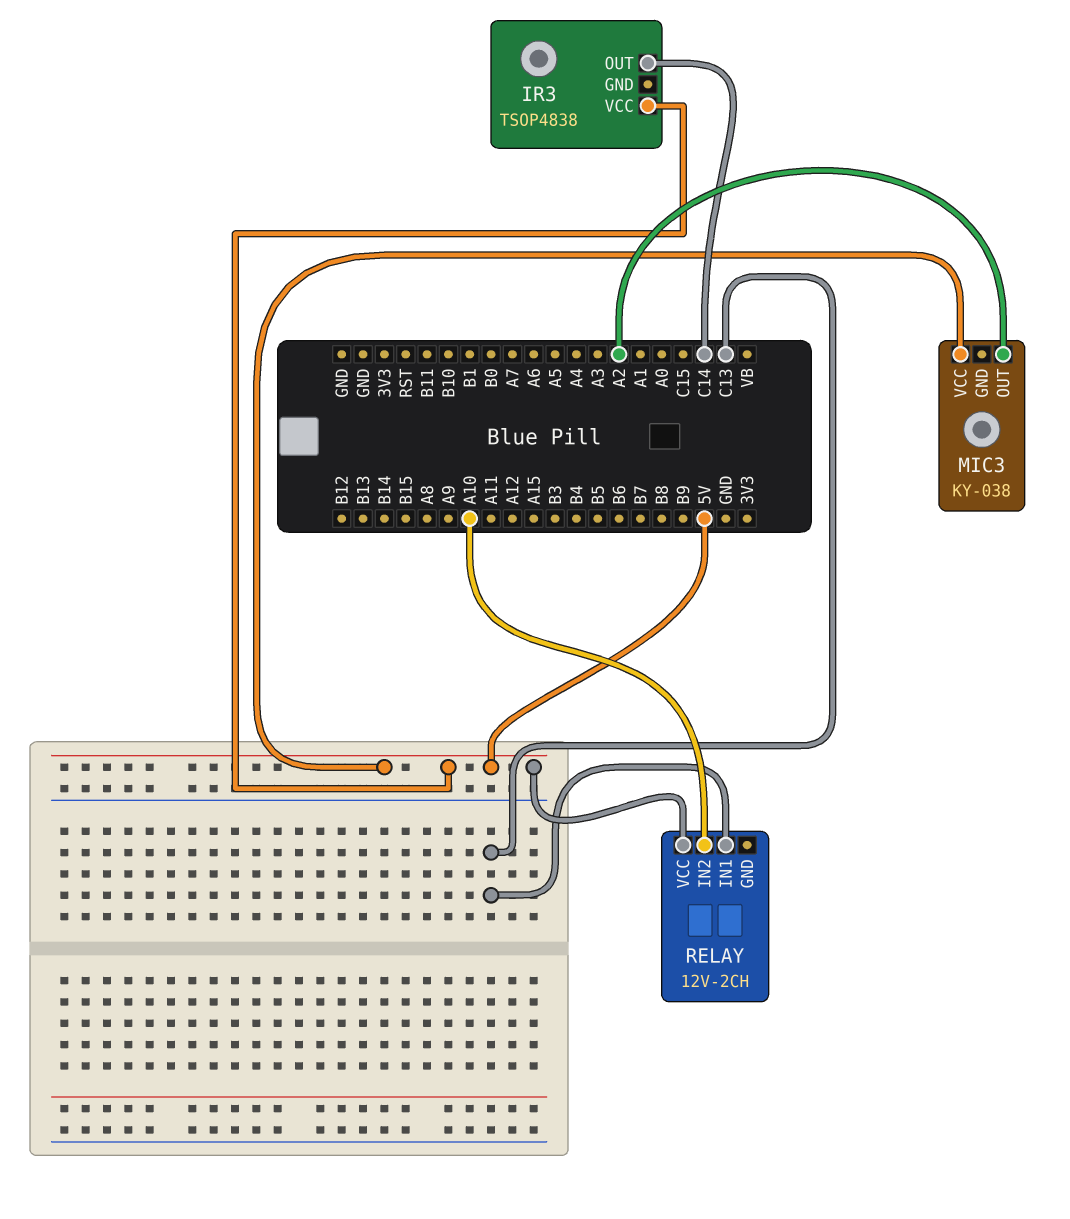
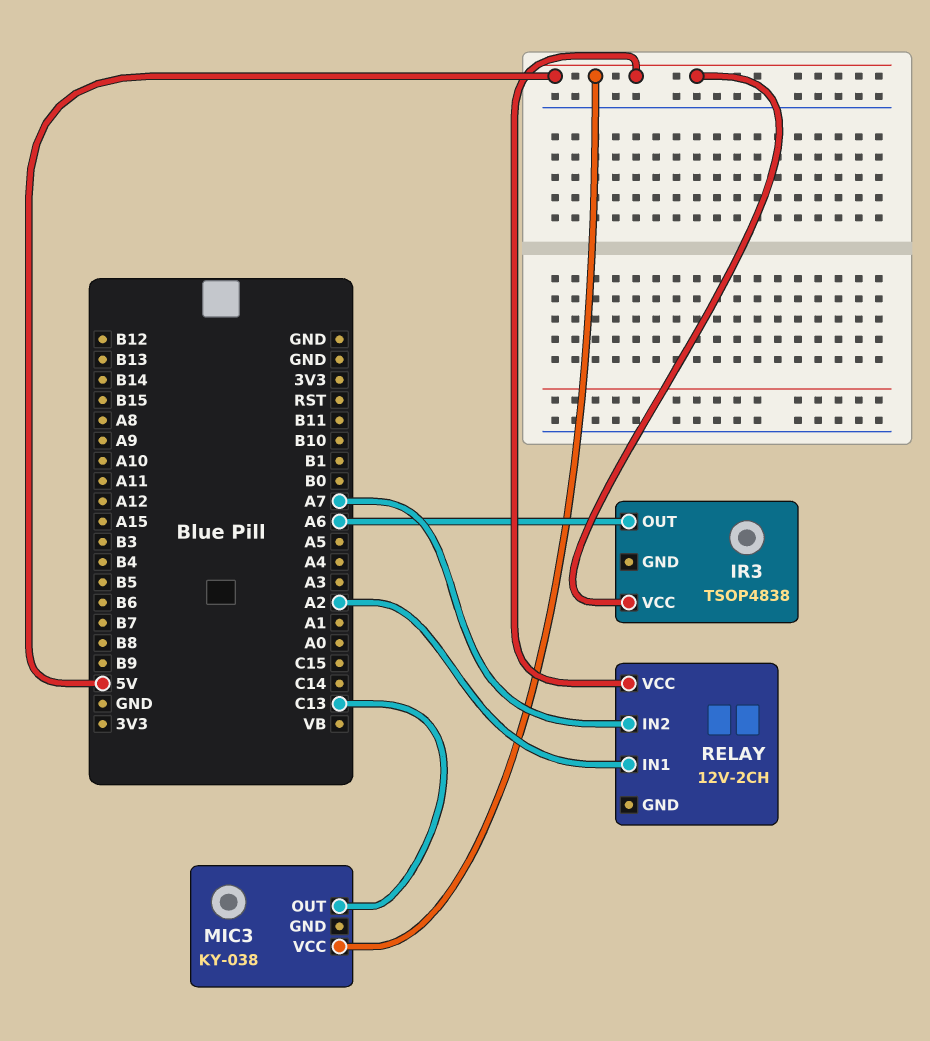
IR3 pin OUT: C14 -> A6
MIC3 pin OUT: A2 -> C13
RELAY pin IN1: C13 -> A2
RELAY pin IN2: A10 -> A7

